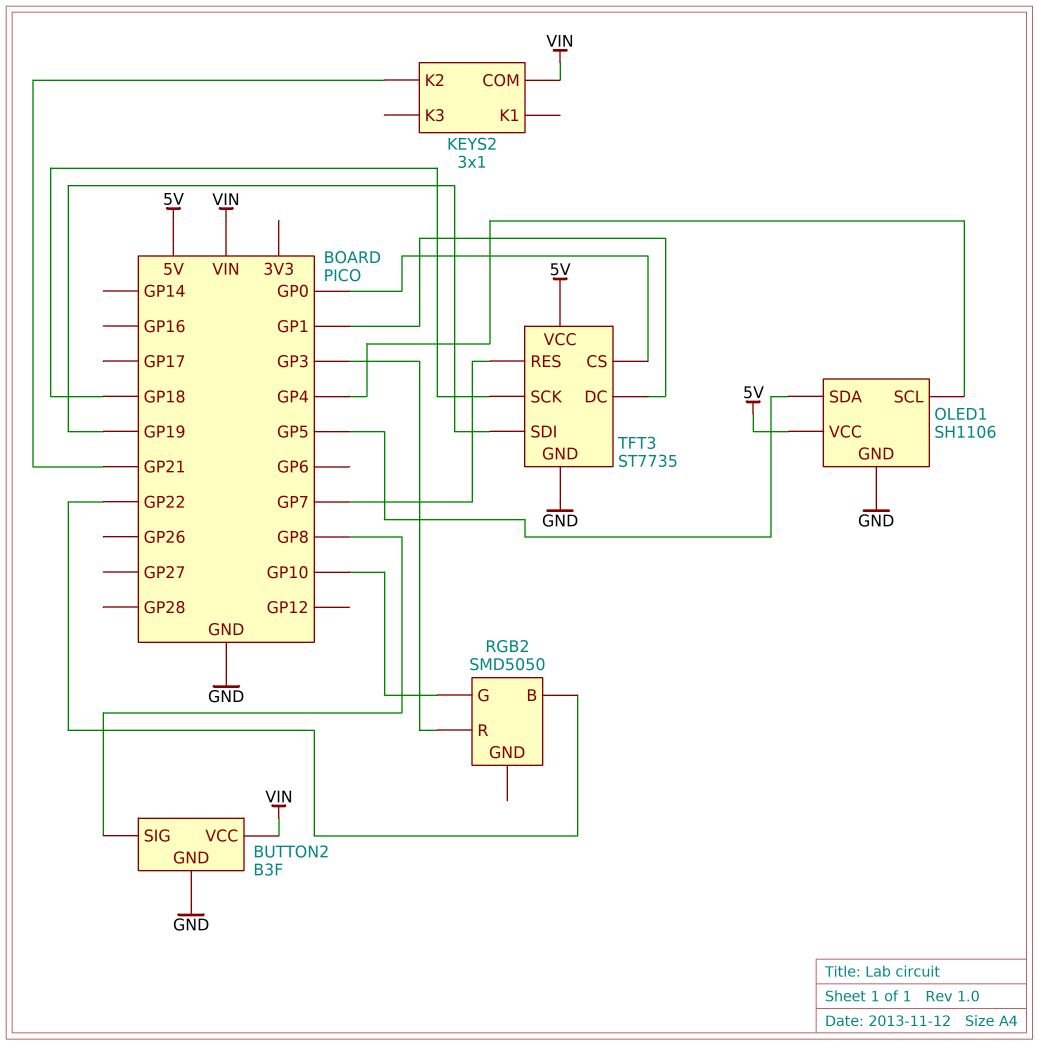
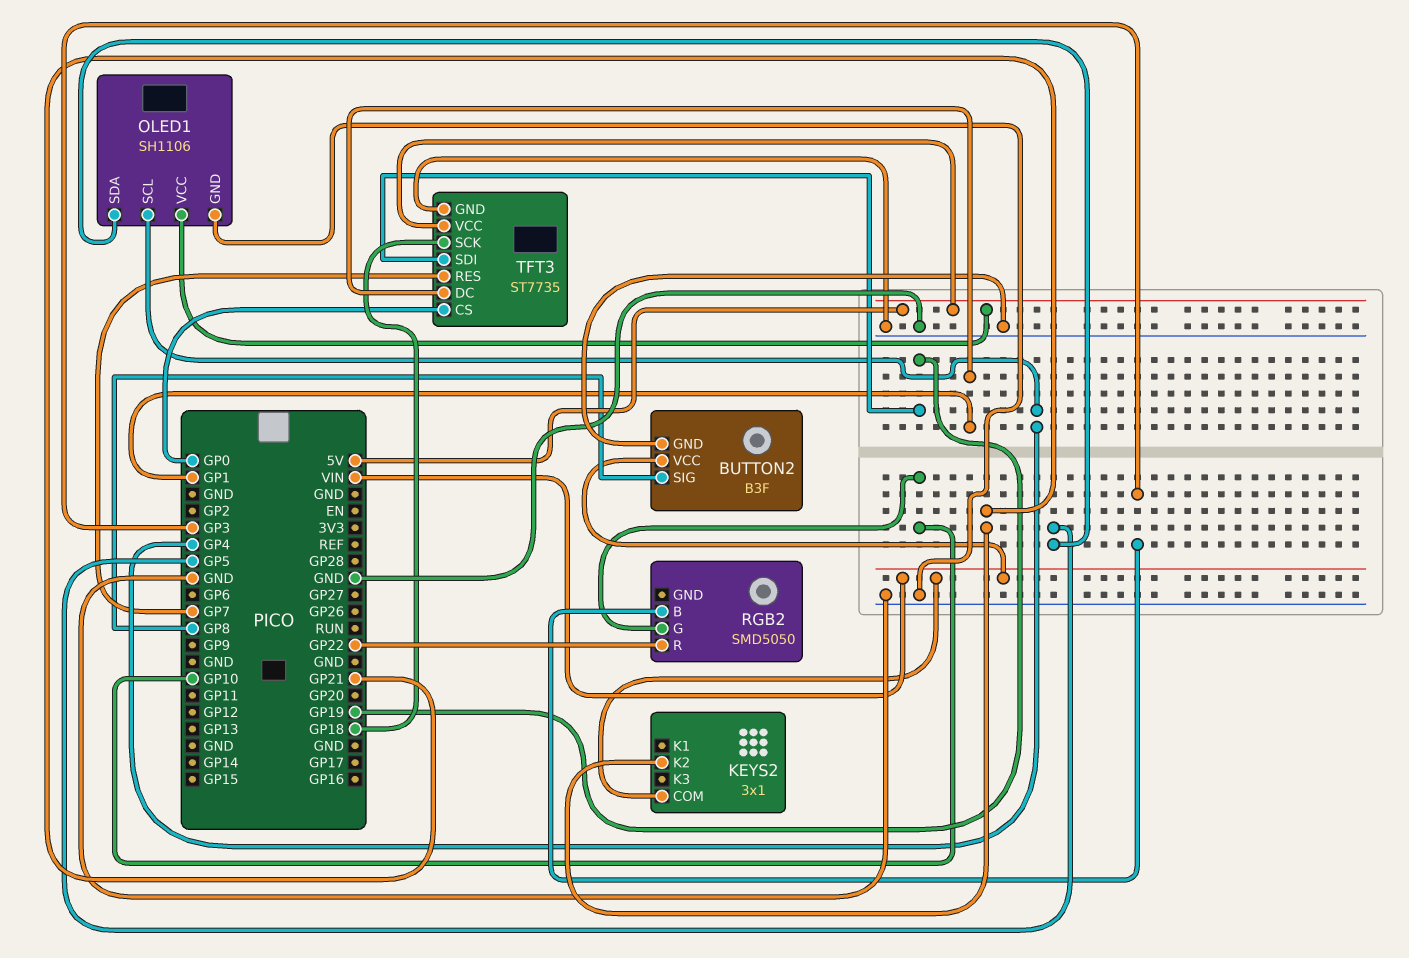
RGB2 pin B: GP22 -> GP3
RGB2 pin R: GP3 -> GP22

